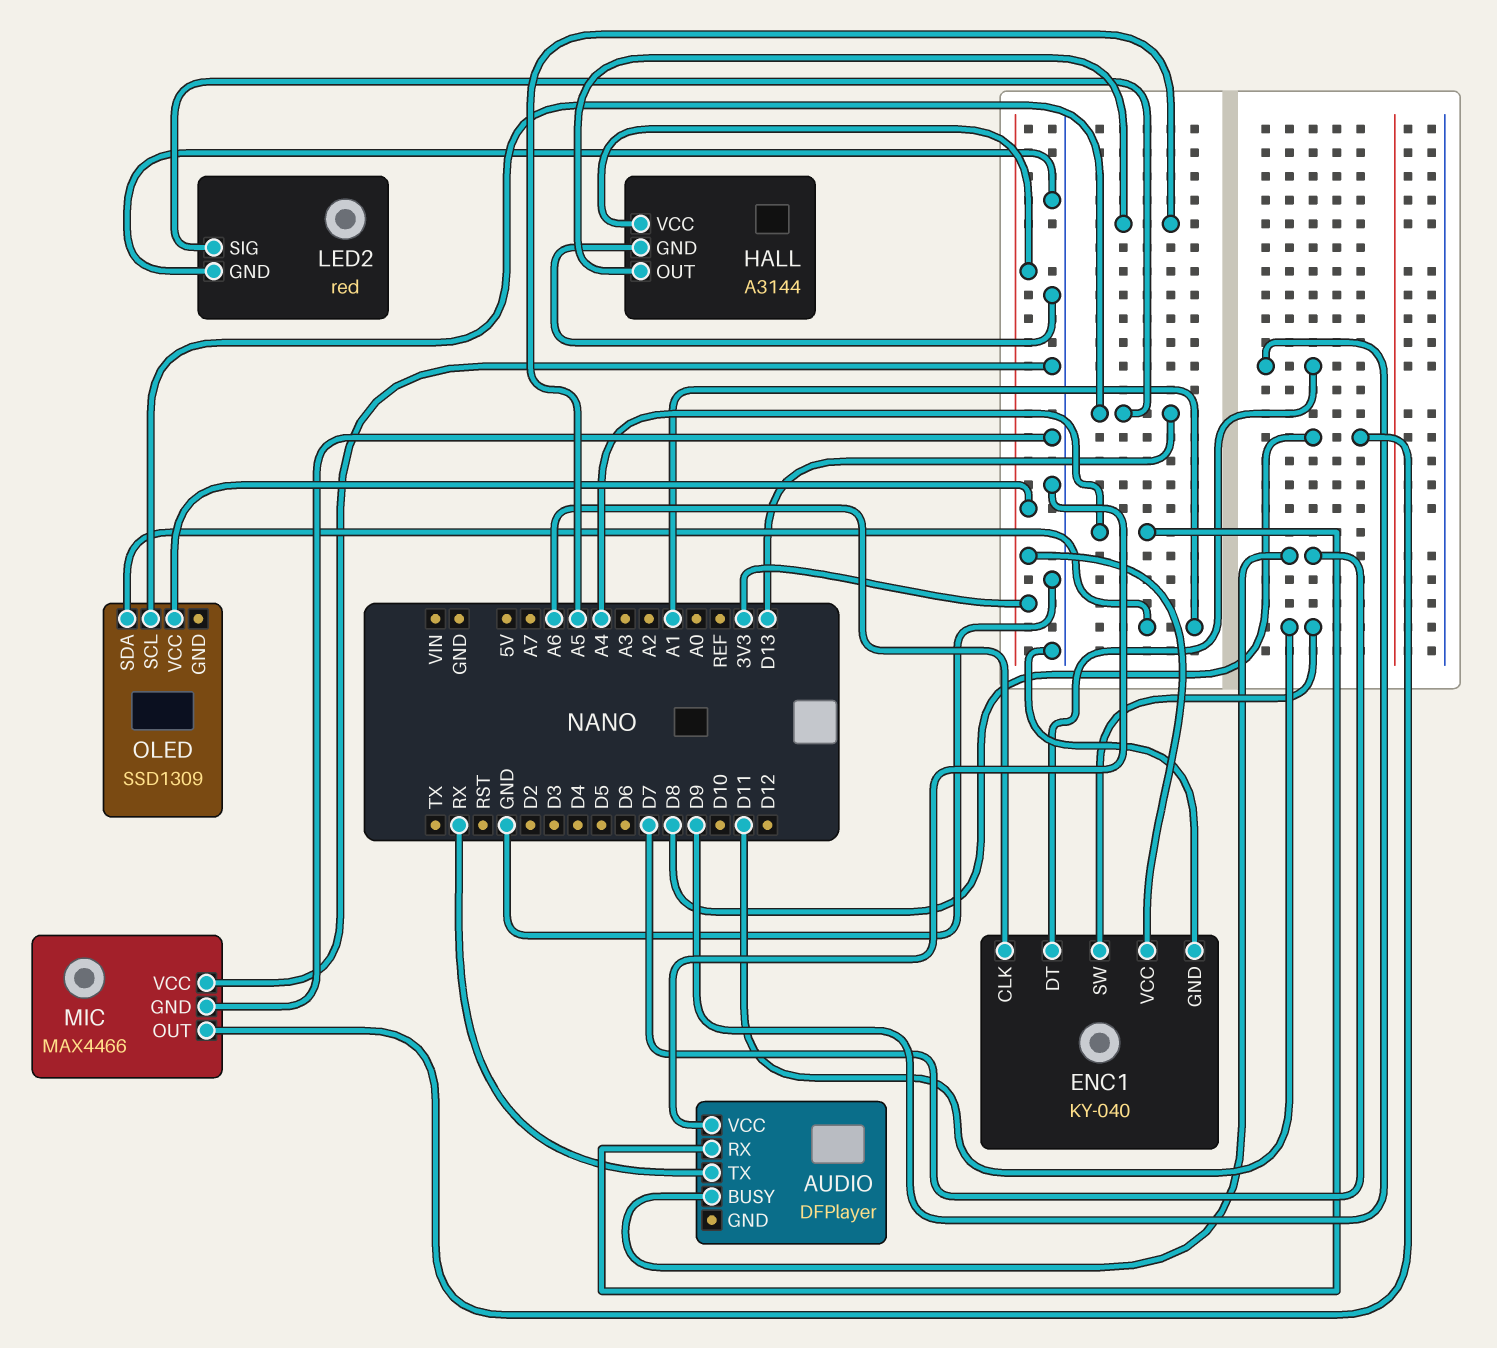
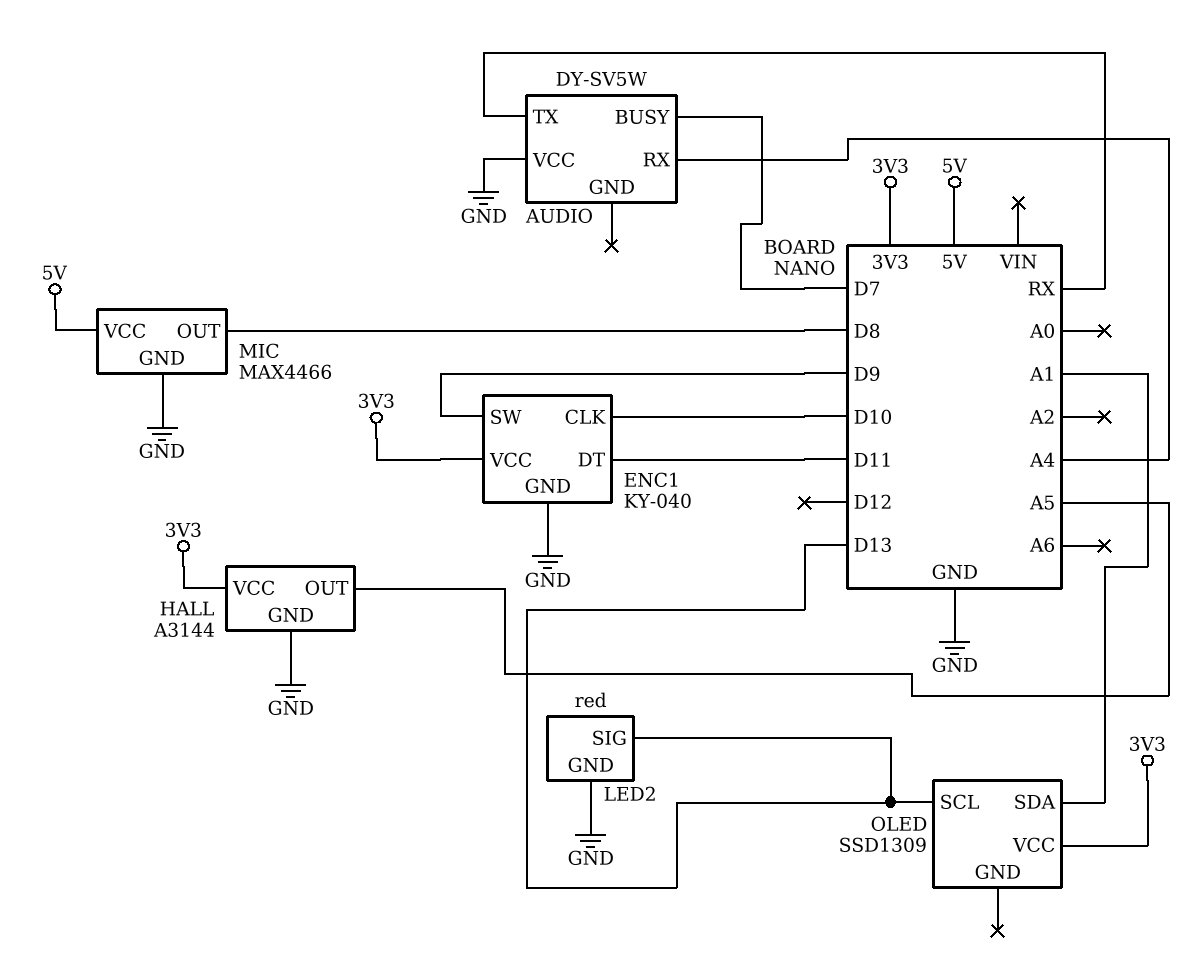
AUDIO: DFPlayer -> DY-SV5W
ENC1 pin CLK: A6 -> D10
ENC1 pin DT: D9 -> D11
ENC1 pin SW: D11 -> D9
MIC pin VCC: GND -> 5V

